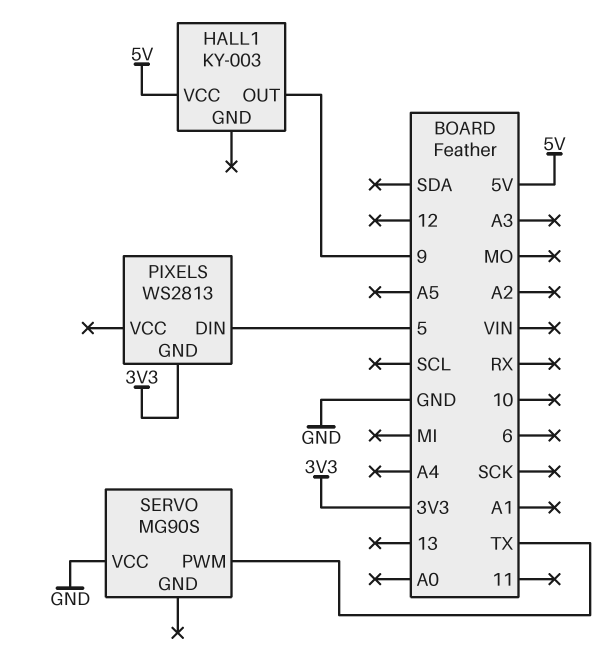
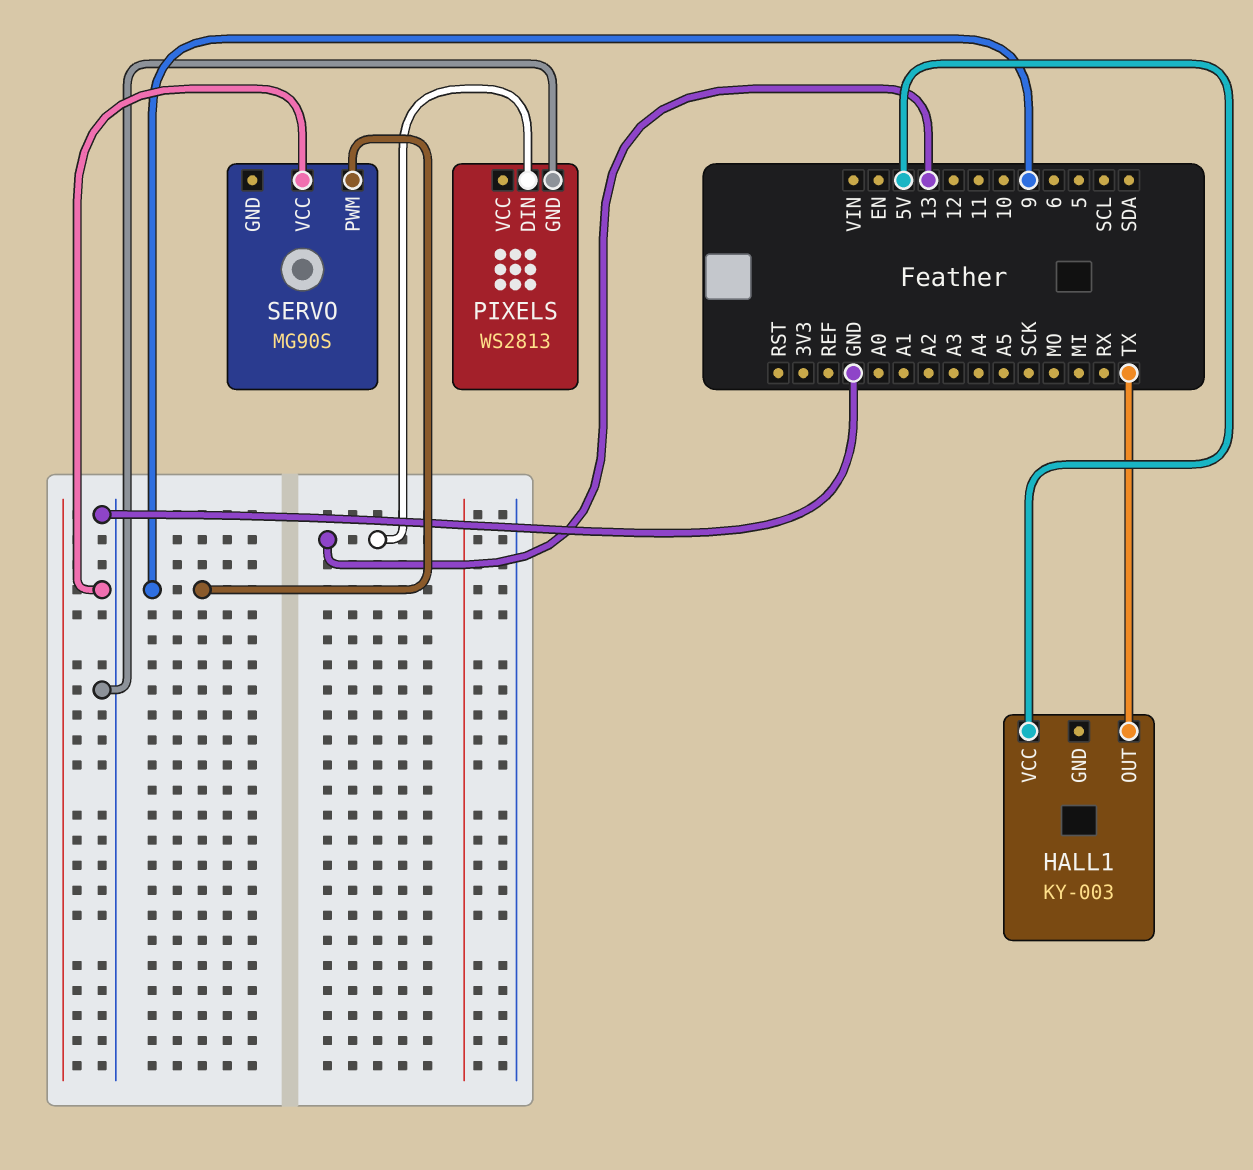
HALL1 pin OUT: 9 -> TX
PIXELS pin DIN: 5 -> 13
PIXELS pin GND: 3V3 -> GND
SERVO pin PWM: TX -> 9

